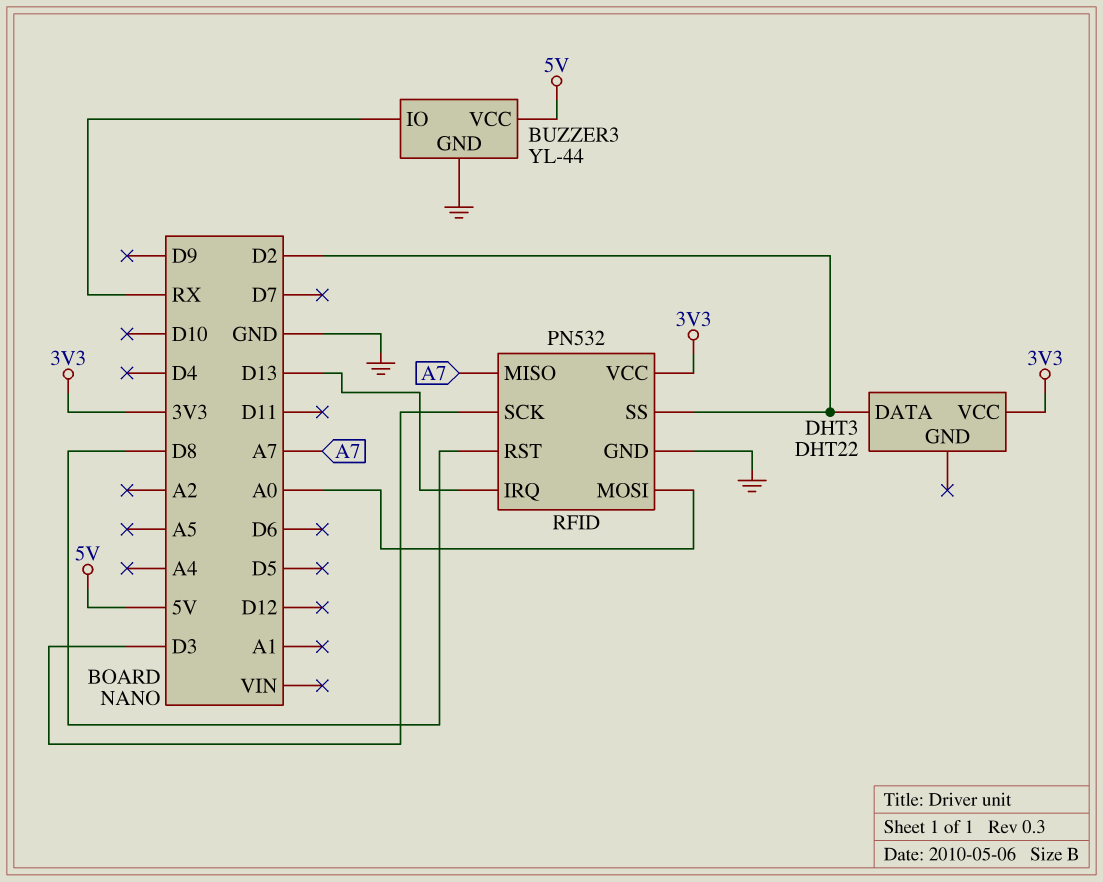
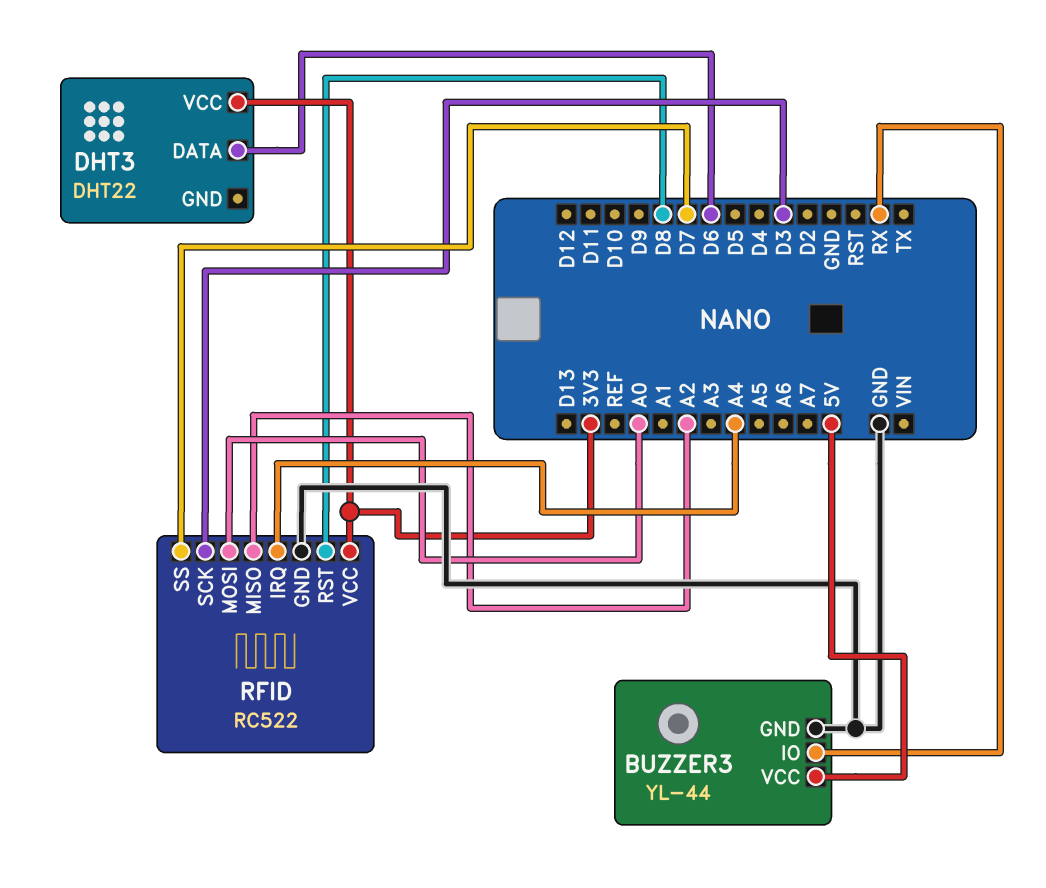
DHT3 pin DATA: D2 -> D6
RFID: PN532 -> RC522
RFID pin IRQ: D13 -> A4
RFID pin MISO: A7 -> A2
RFID pin SS: D2 -> D7

